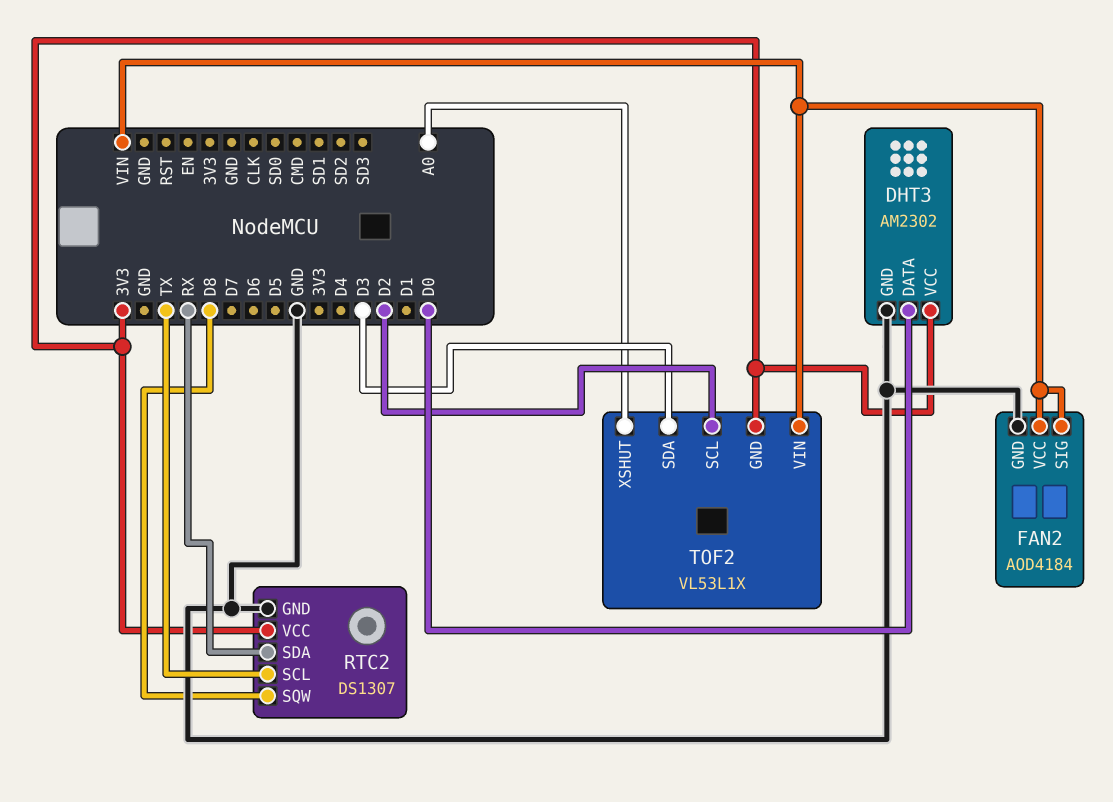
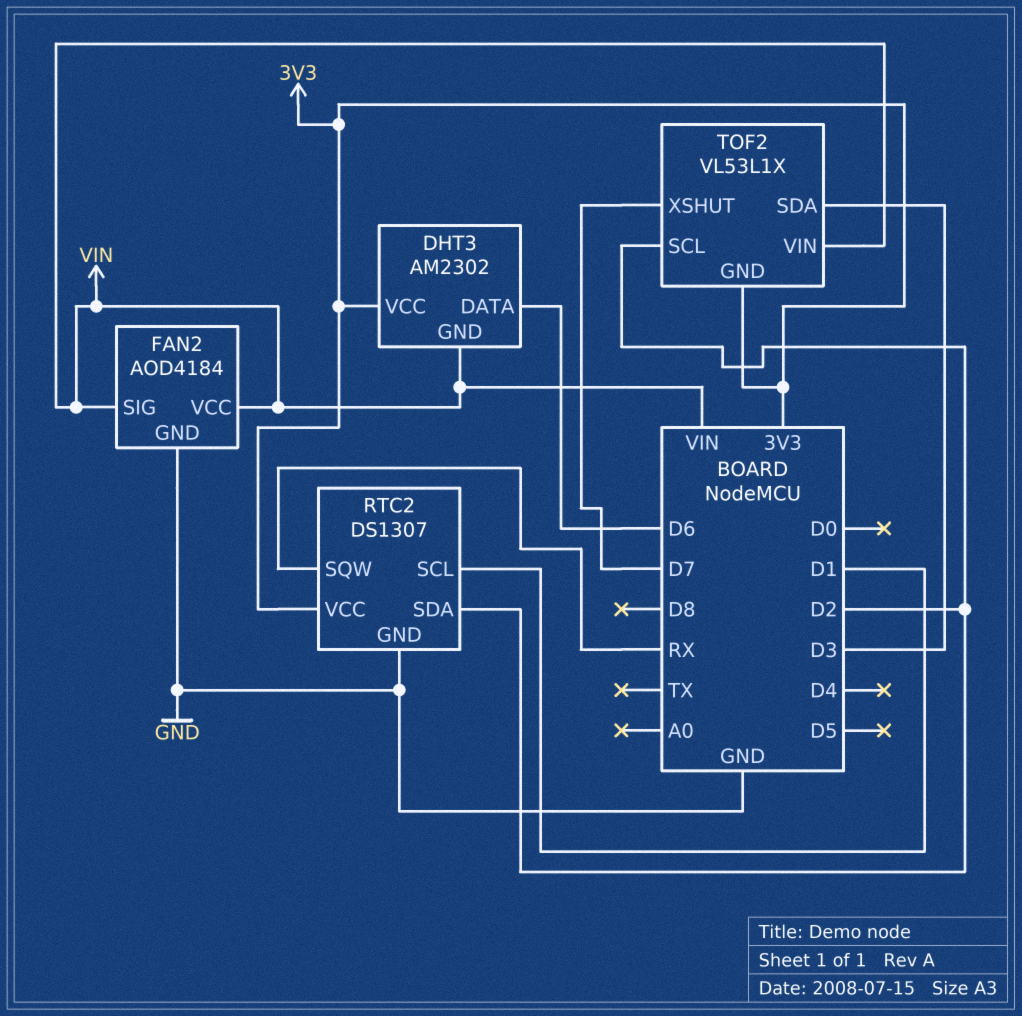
DHT3 pin DATA: D0 -> D6
DHT3 pin GND: GND -> VIN
RTC2 pin SCL: TX -> D1
RTC2 pin SDA: RX -> D2
RTC2 pin SQW: D8 -> RX
TOF2 pin XSHUT: A0 -> D7

